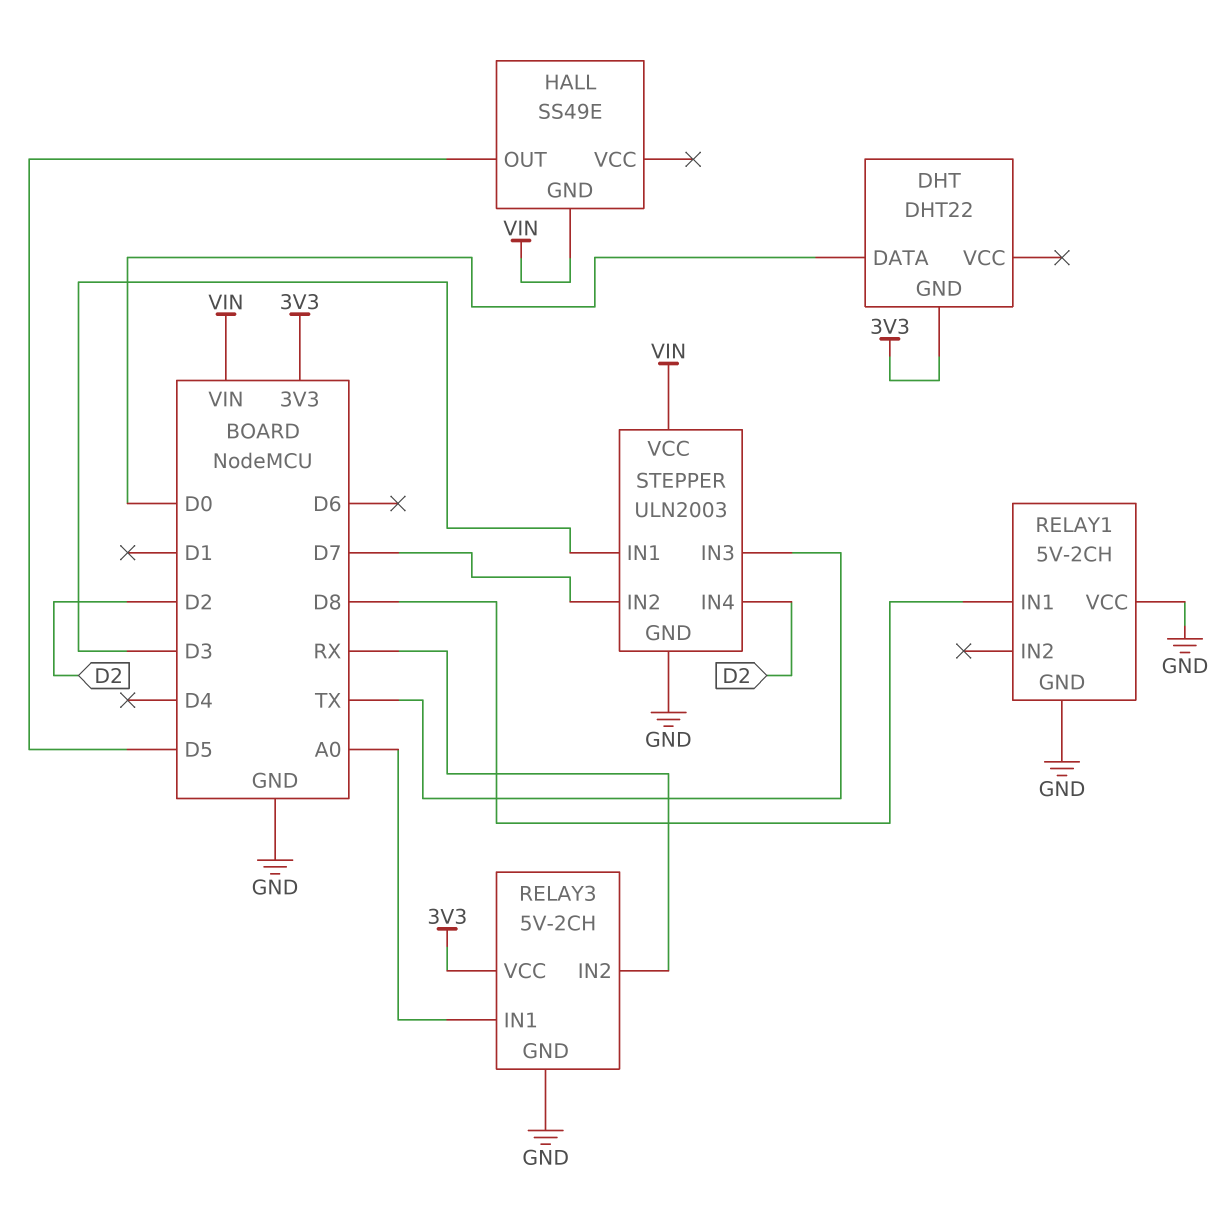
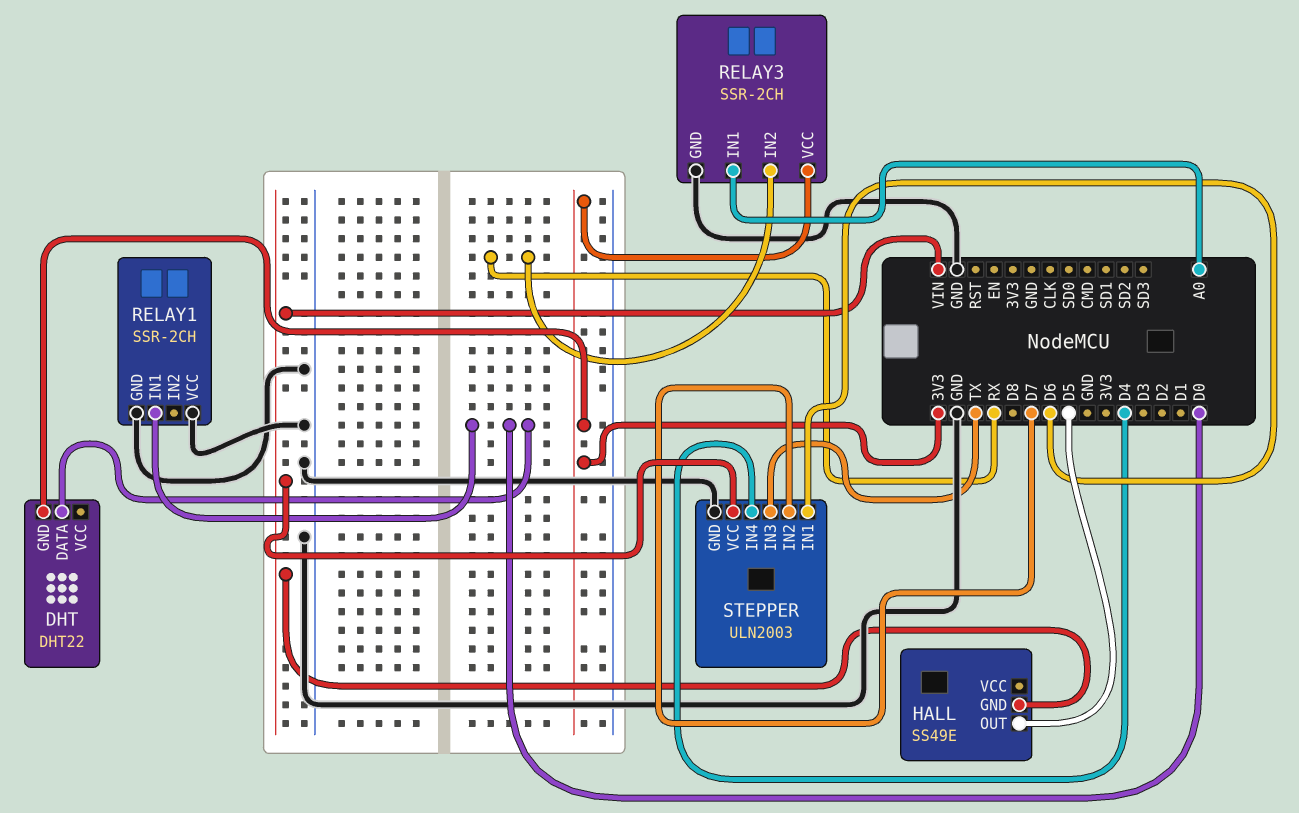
RELAY1: 5V-2CH -> SSR-2CH
RELAY1 pin IN1: D8 -> D0
RELAY3: 5V-2CH -> SSR-2CH
STEPPER pin IN1: D3 -> D6
STEPPER pin IN4: D2 -> D4

